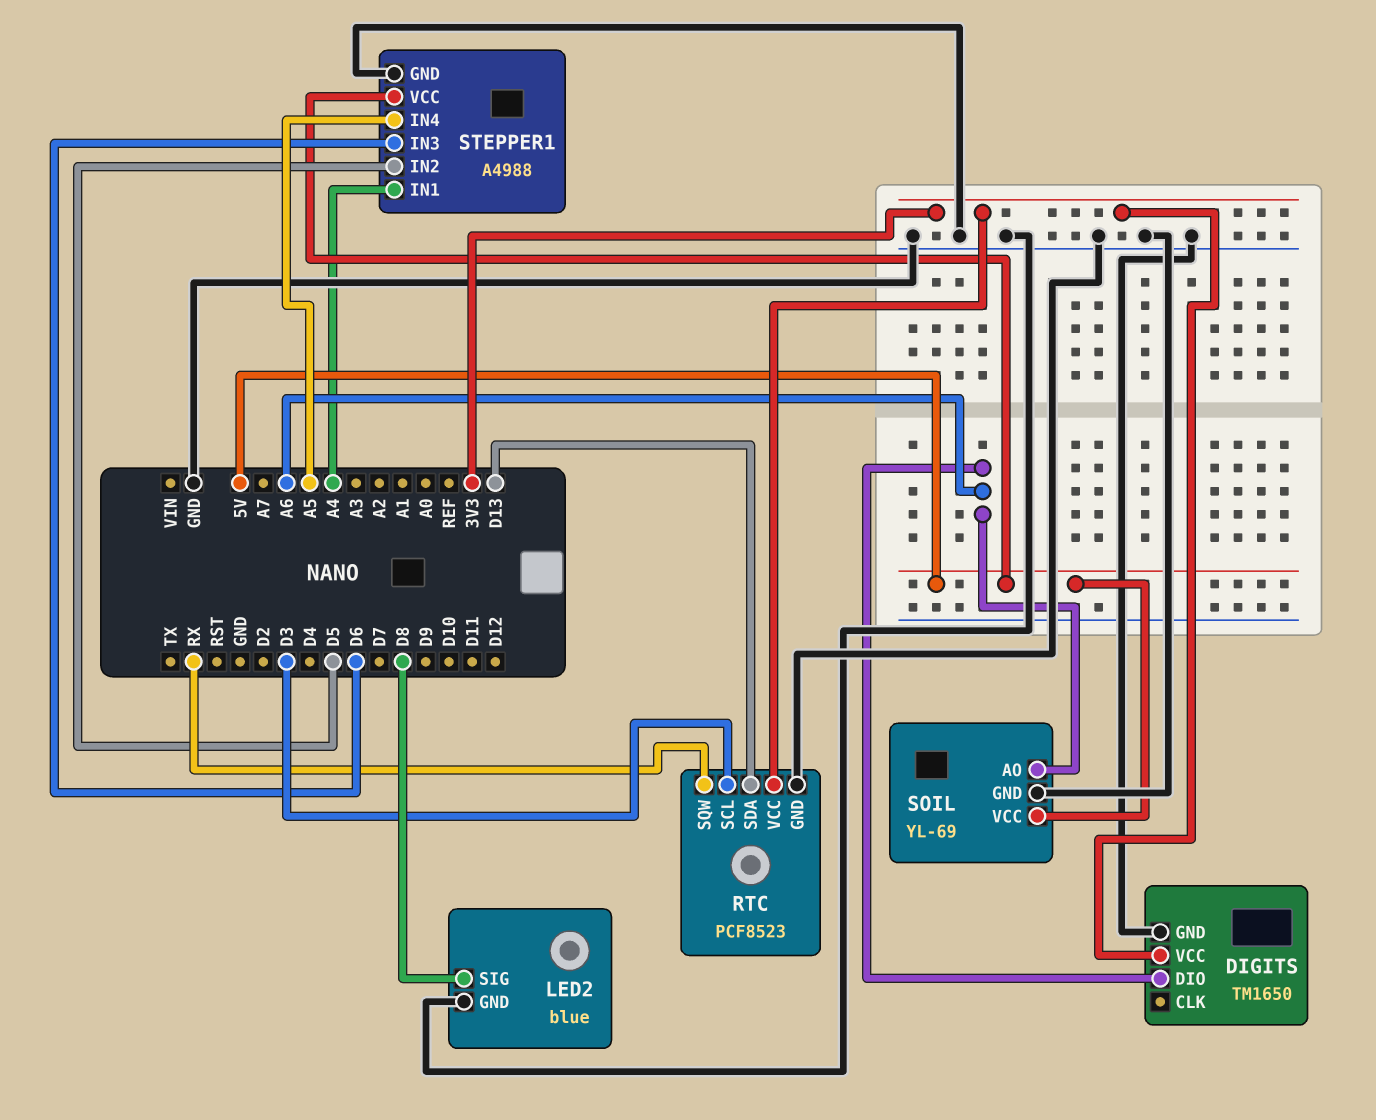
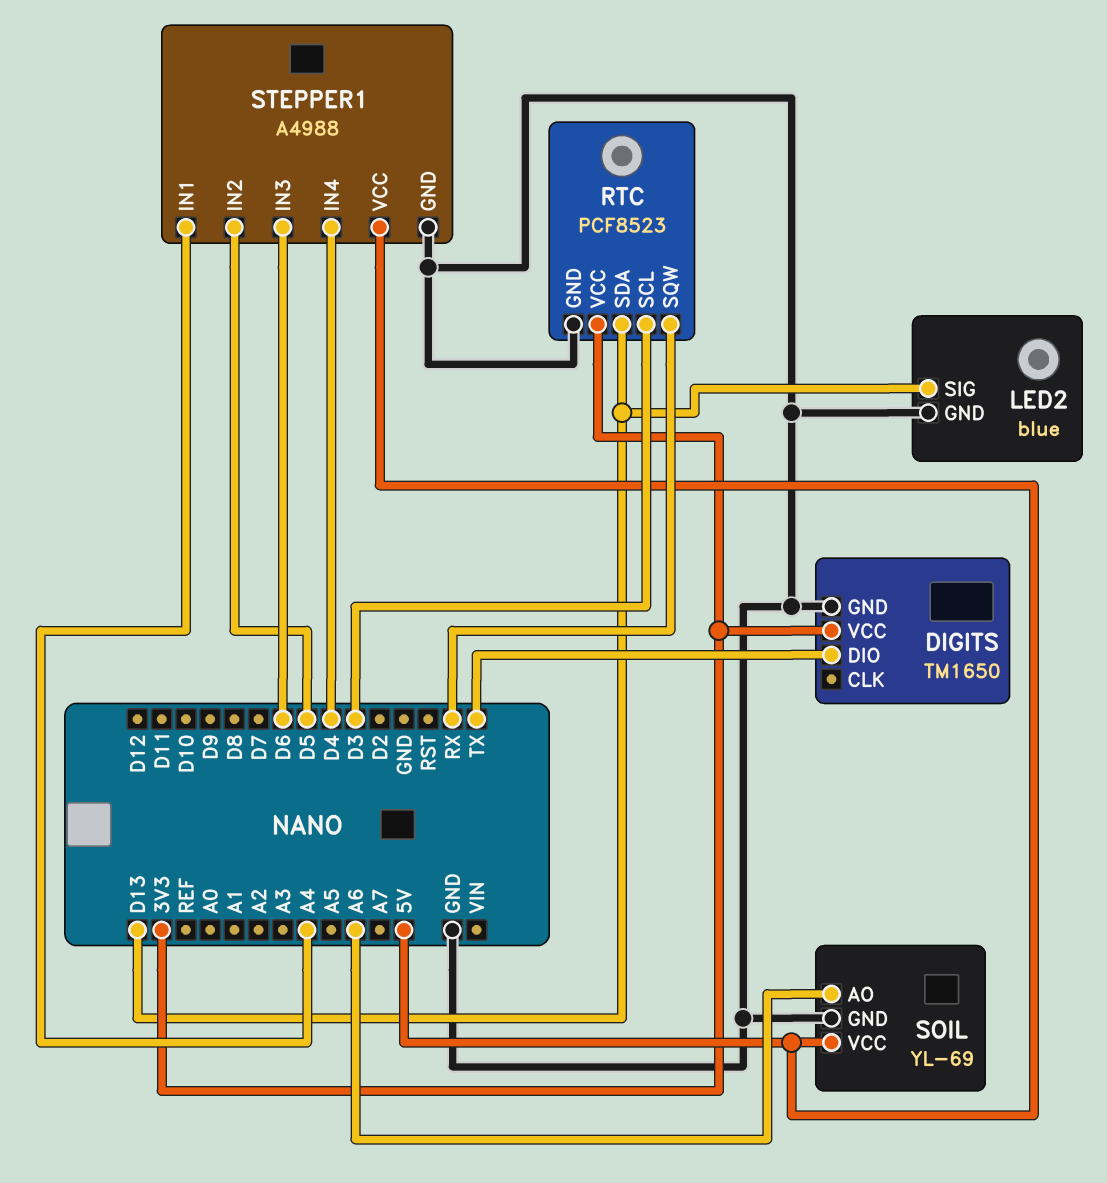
DIGITS pin DIO: A6 -> TX
LED2 pin SIG: D8 -> D13
STEPPER1 pin IN4: A5 -> D4

